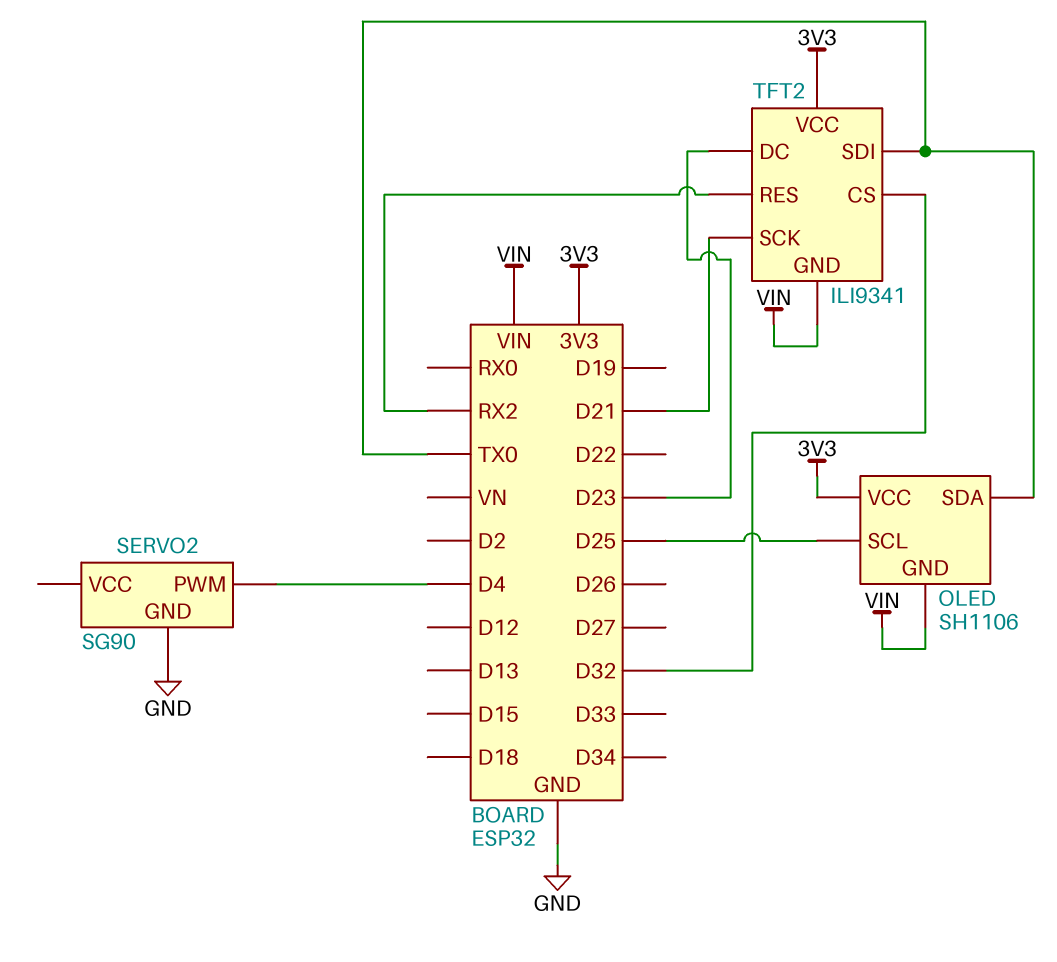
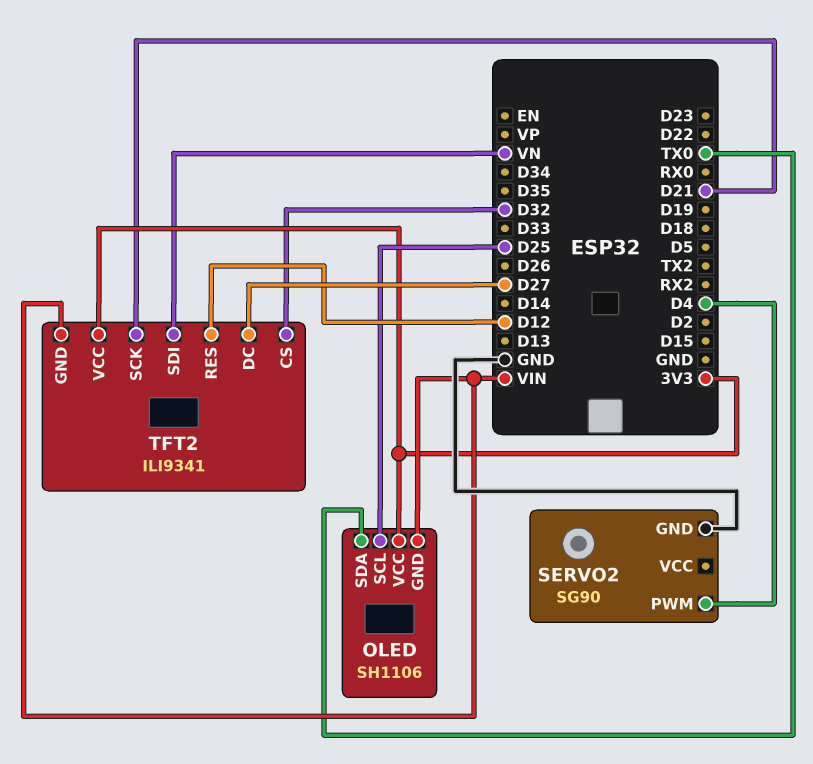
TFT2 pin DC: D23 -> D27
TFT2 pin RES: RX2 -> D12
TFT2 pin SDI: TX0 -> VN

